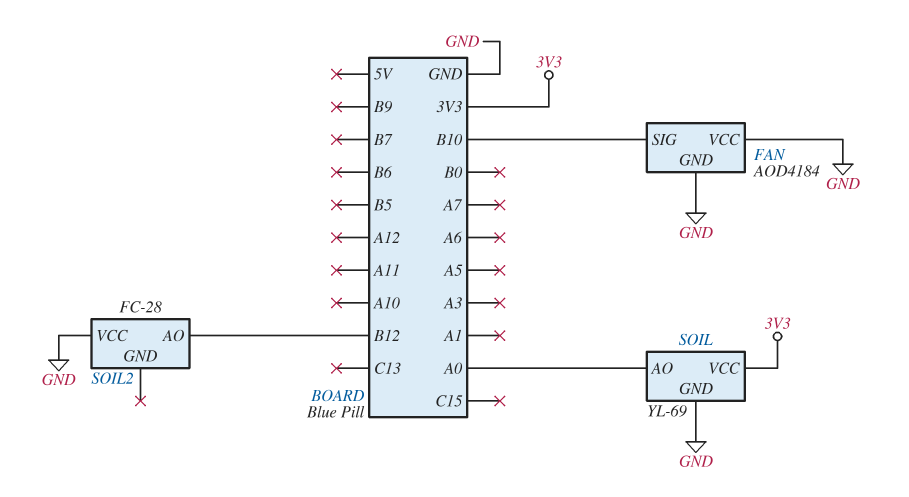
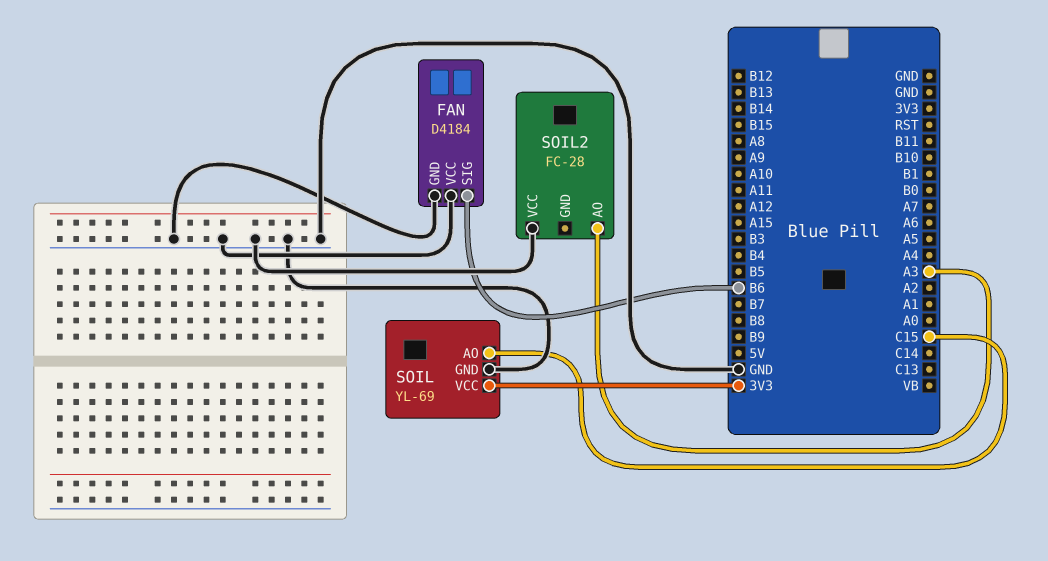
FAN: AOD4184 -> D4184
FAN pin SIG: B10 -> B6
SOIL pin AO: A0 -> C15
SOIL2 pin AO: B12 -> A3

